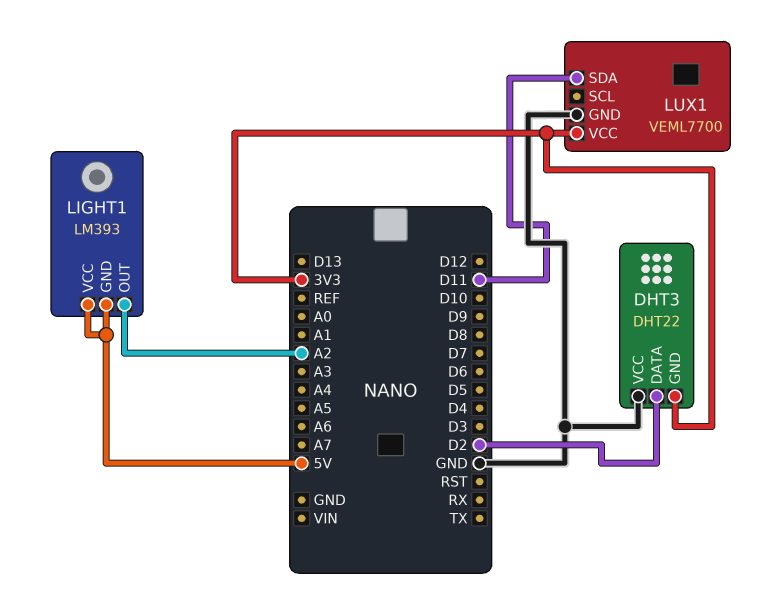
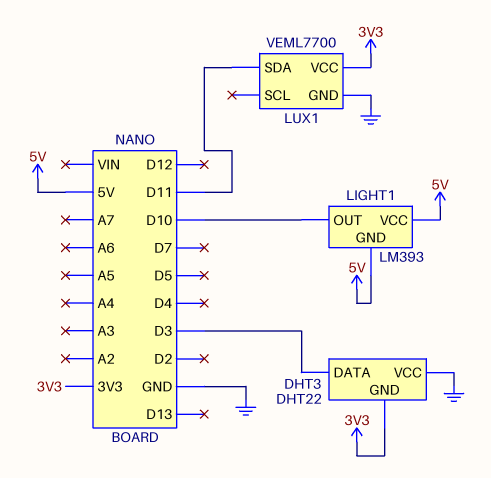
DHT3 pin DATA: D2 -> D3
LIGHT1 pin OUT: A2 -> D10

